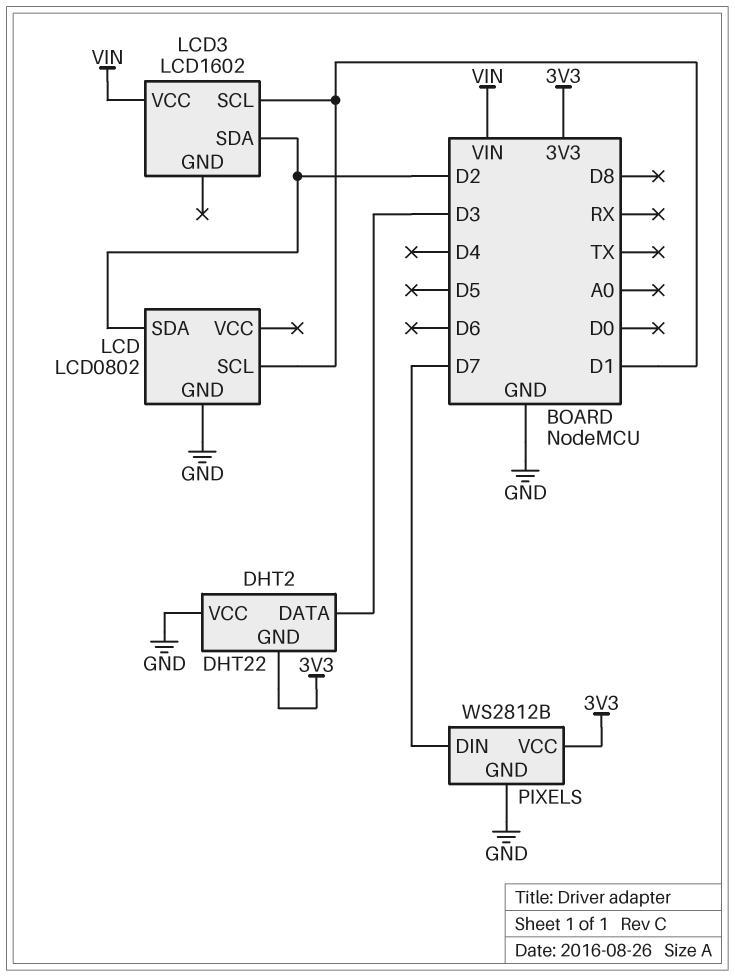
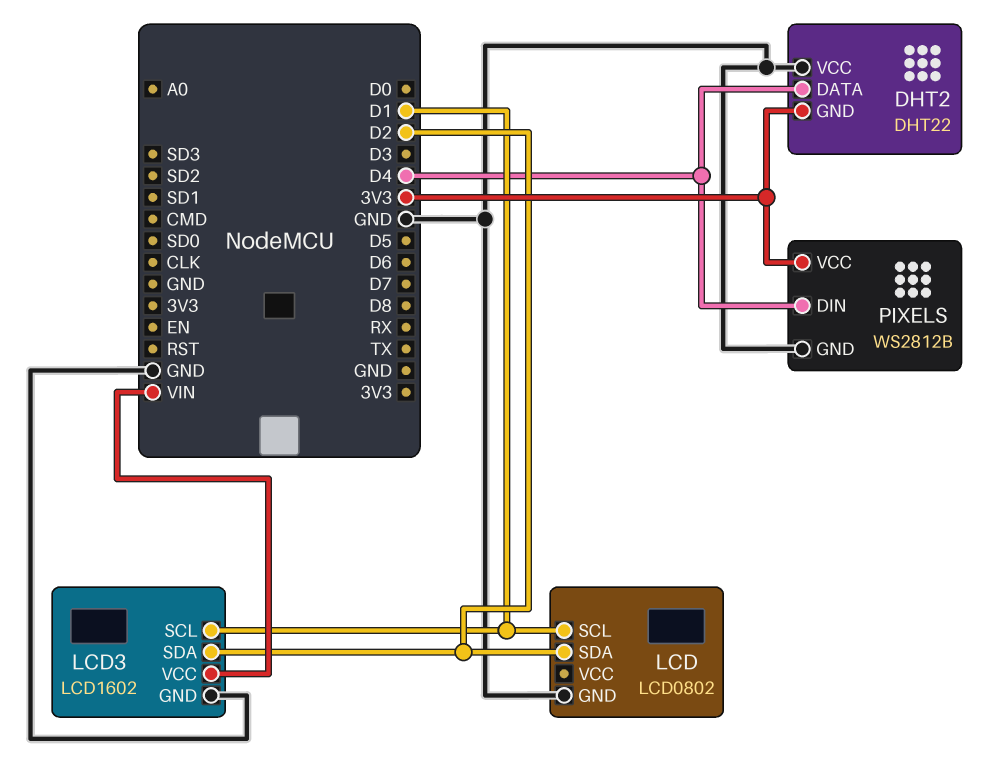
DHT2 pin DATA: D3 -> D4
LCD3 pin GND: none -> GND
PIXELS pin DIN: D7 -> D4

